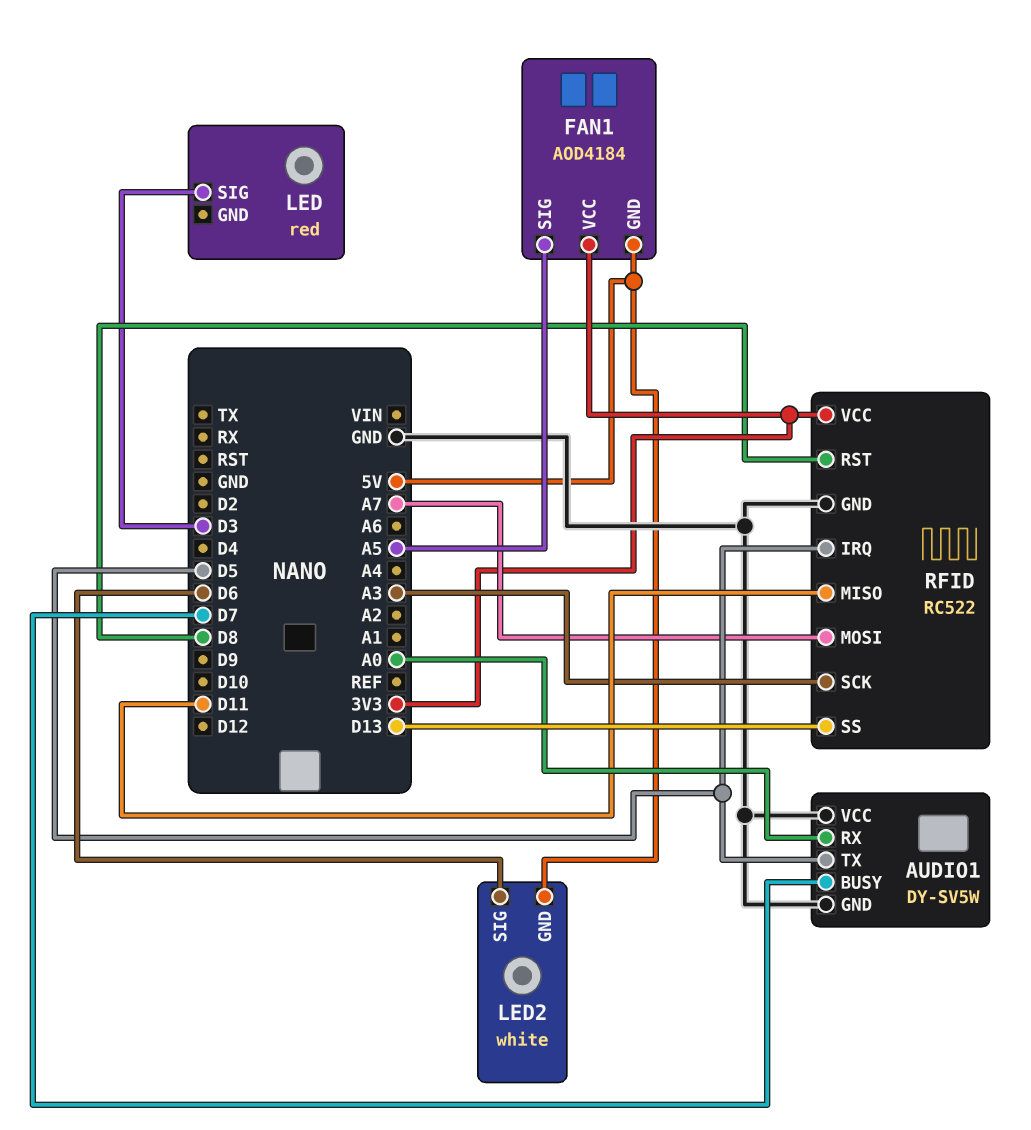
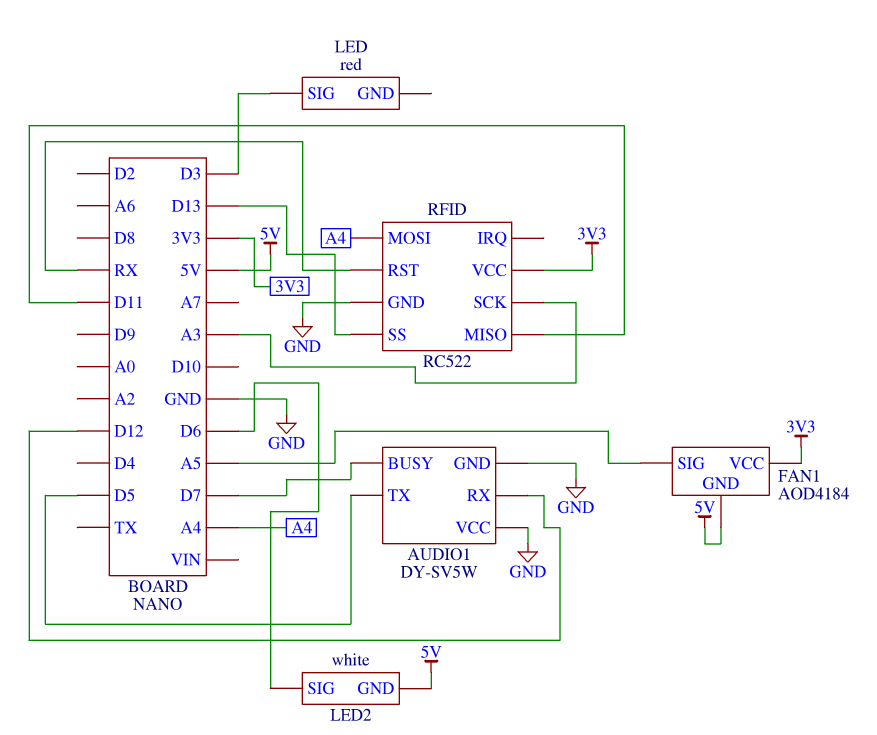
AUDIO1 pin RX: A0 -> D12
RFID pin IRQ: D5 -> none
RFID pin MOSI: A7 -> A4
RFID pin RST: D8 -> RX

